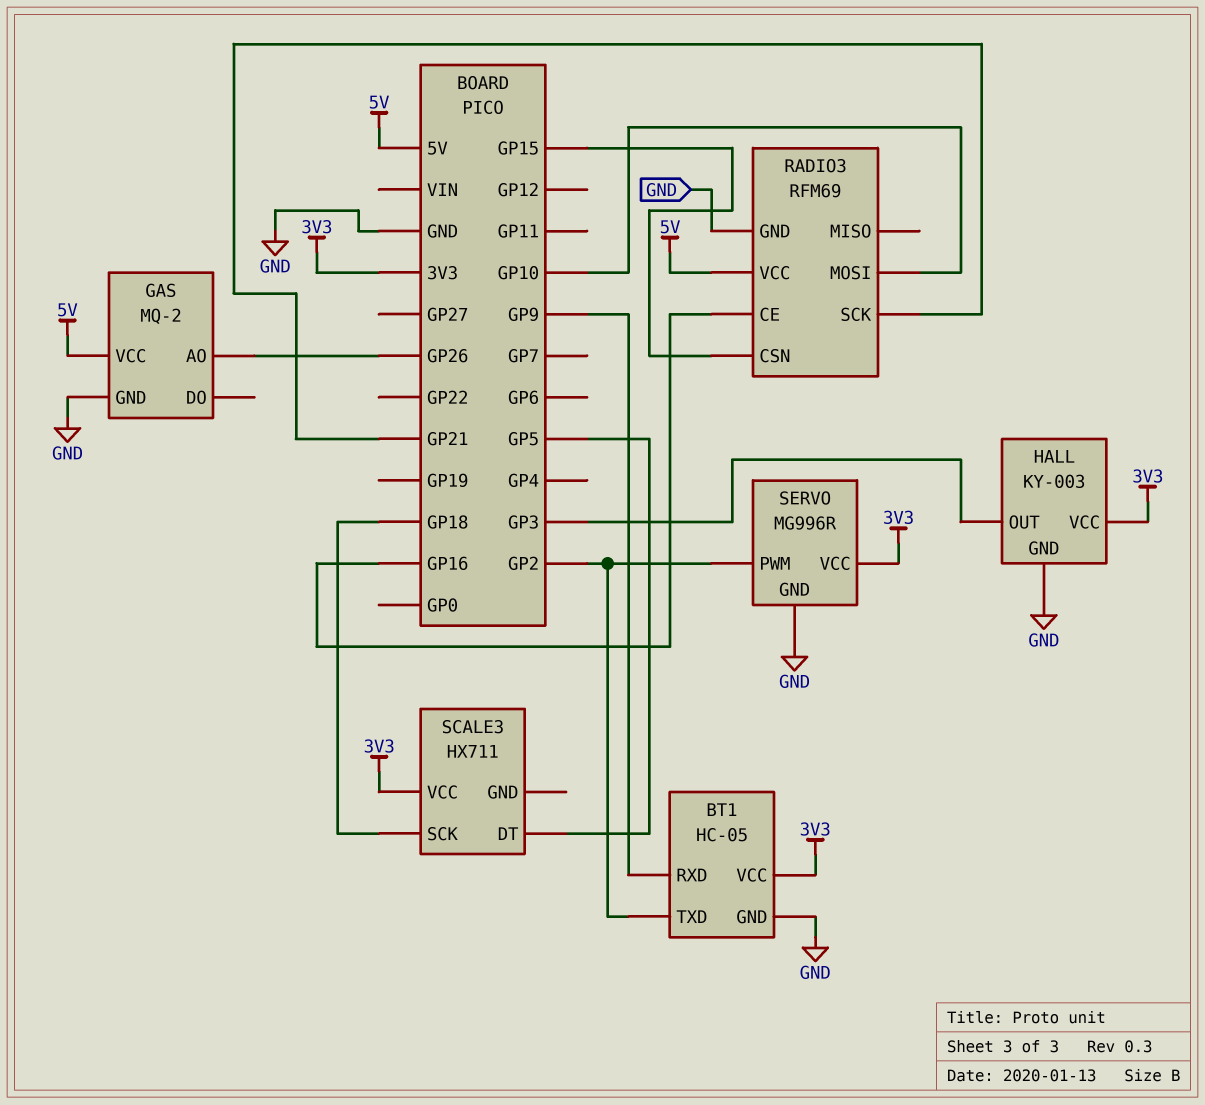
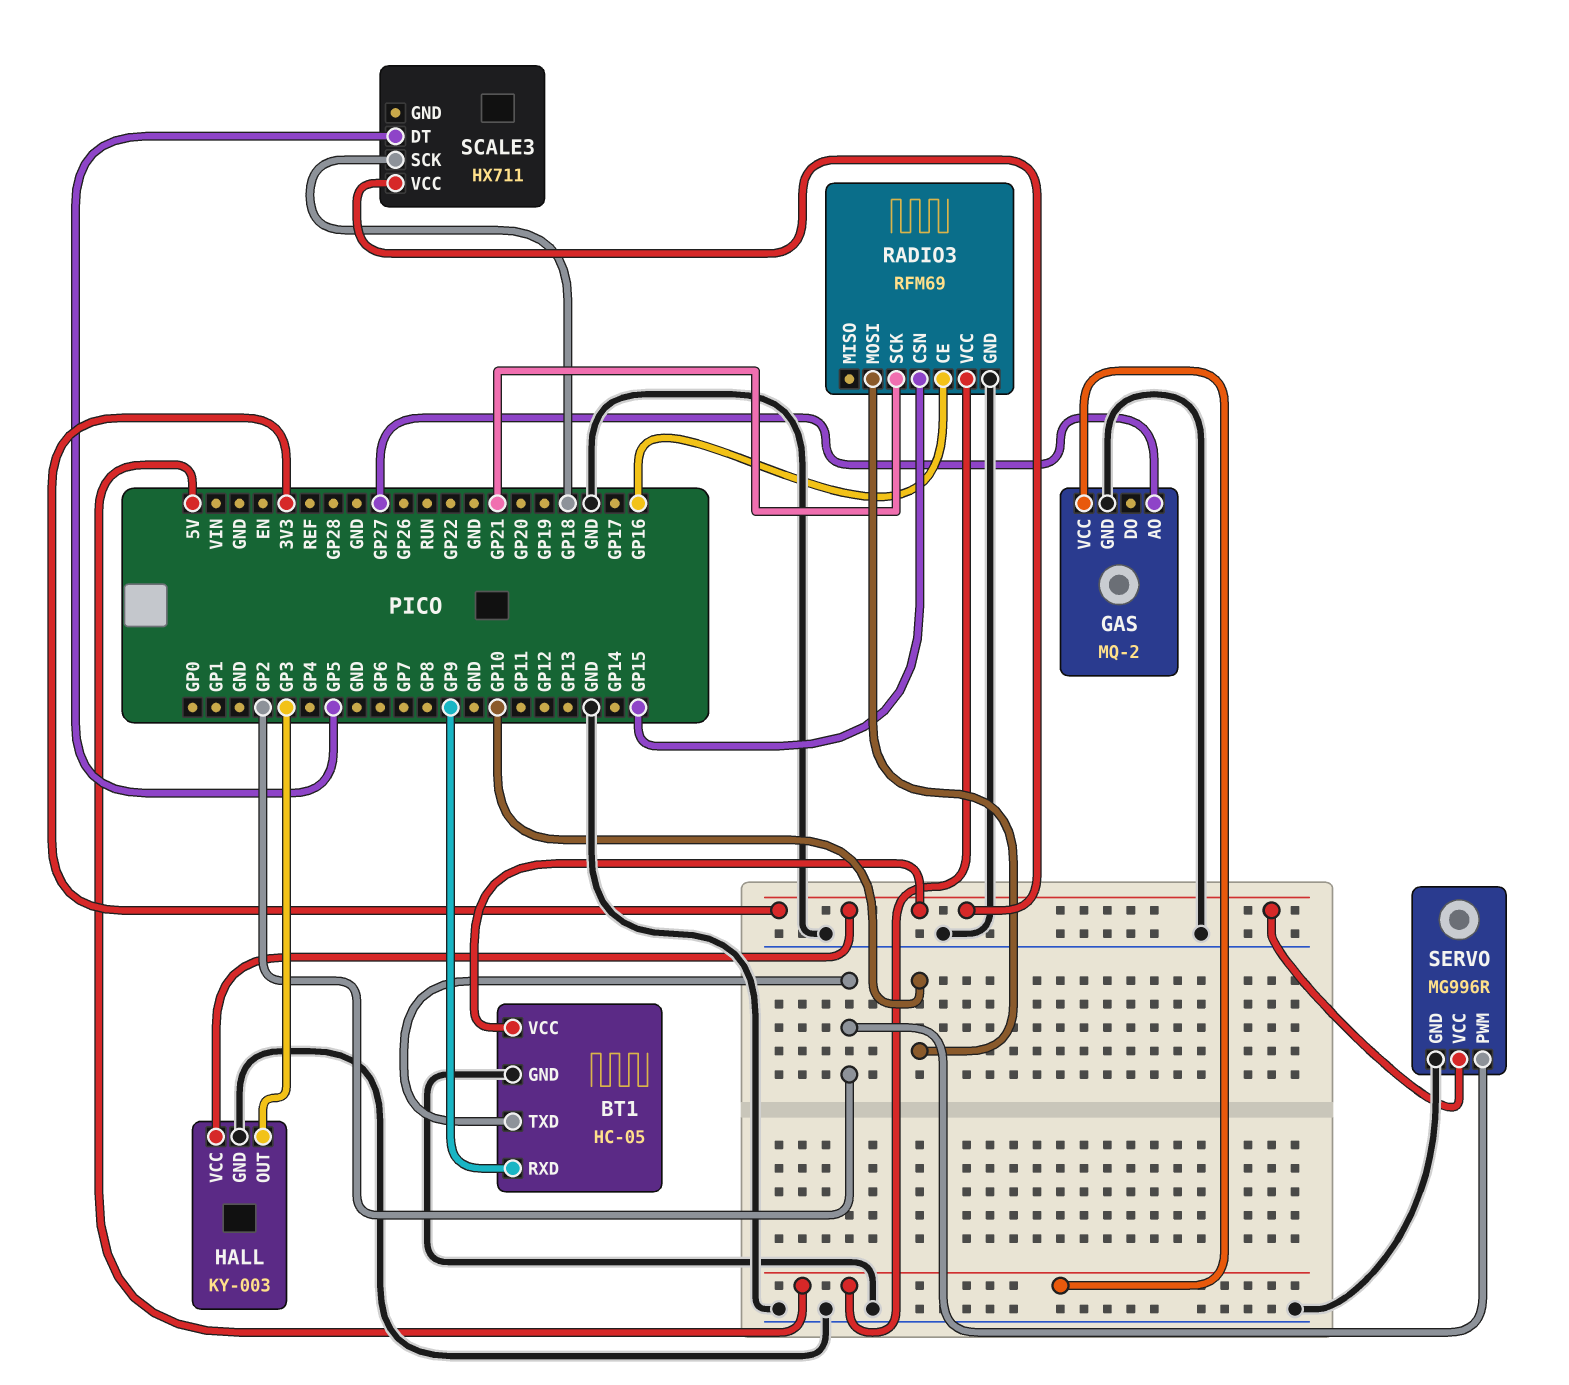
GAS pin AO: GP26 -> GP27

